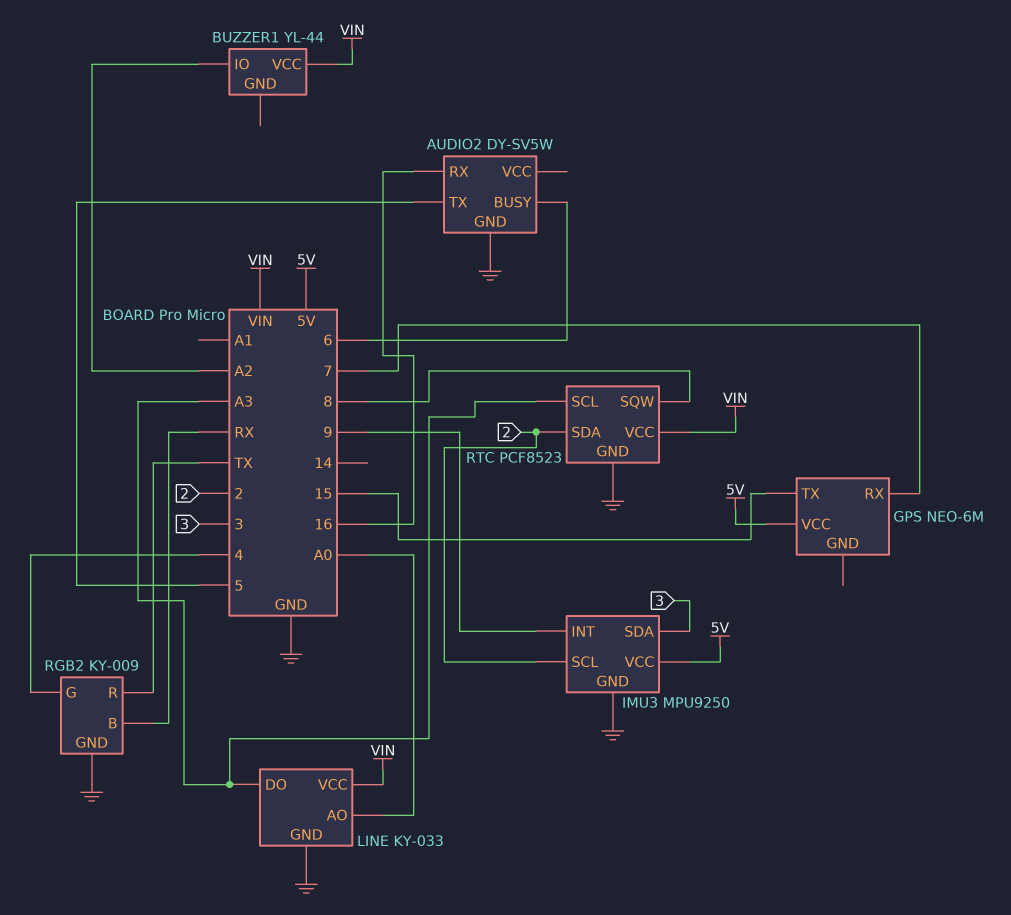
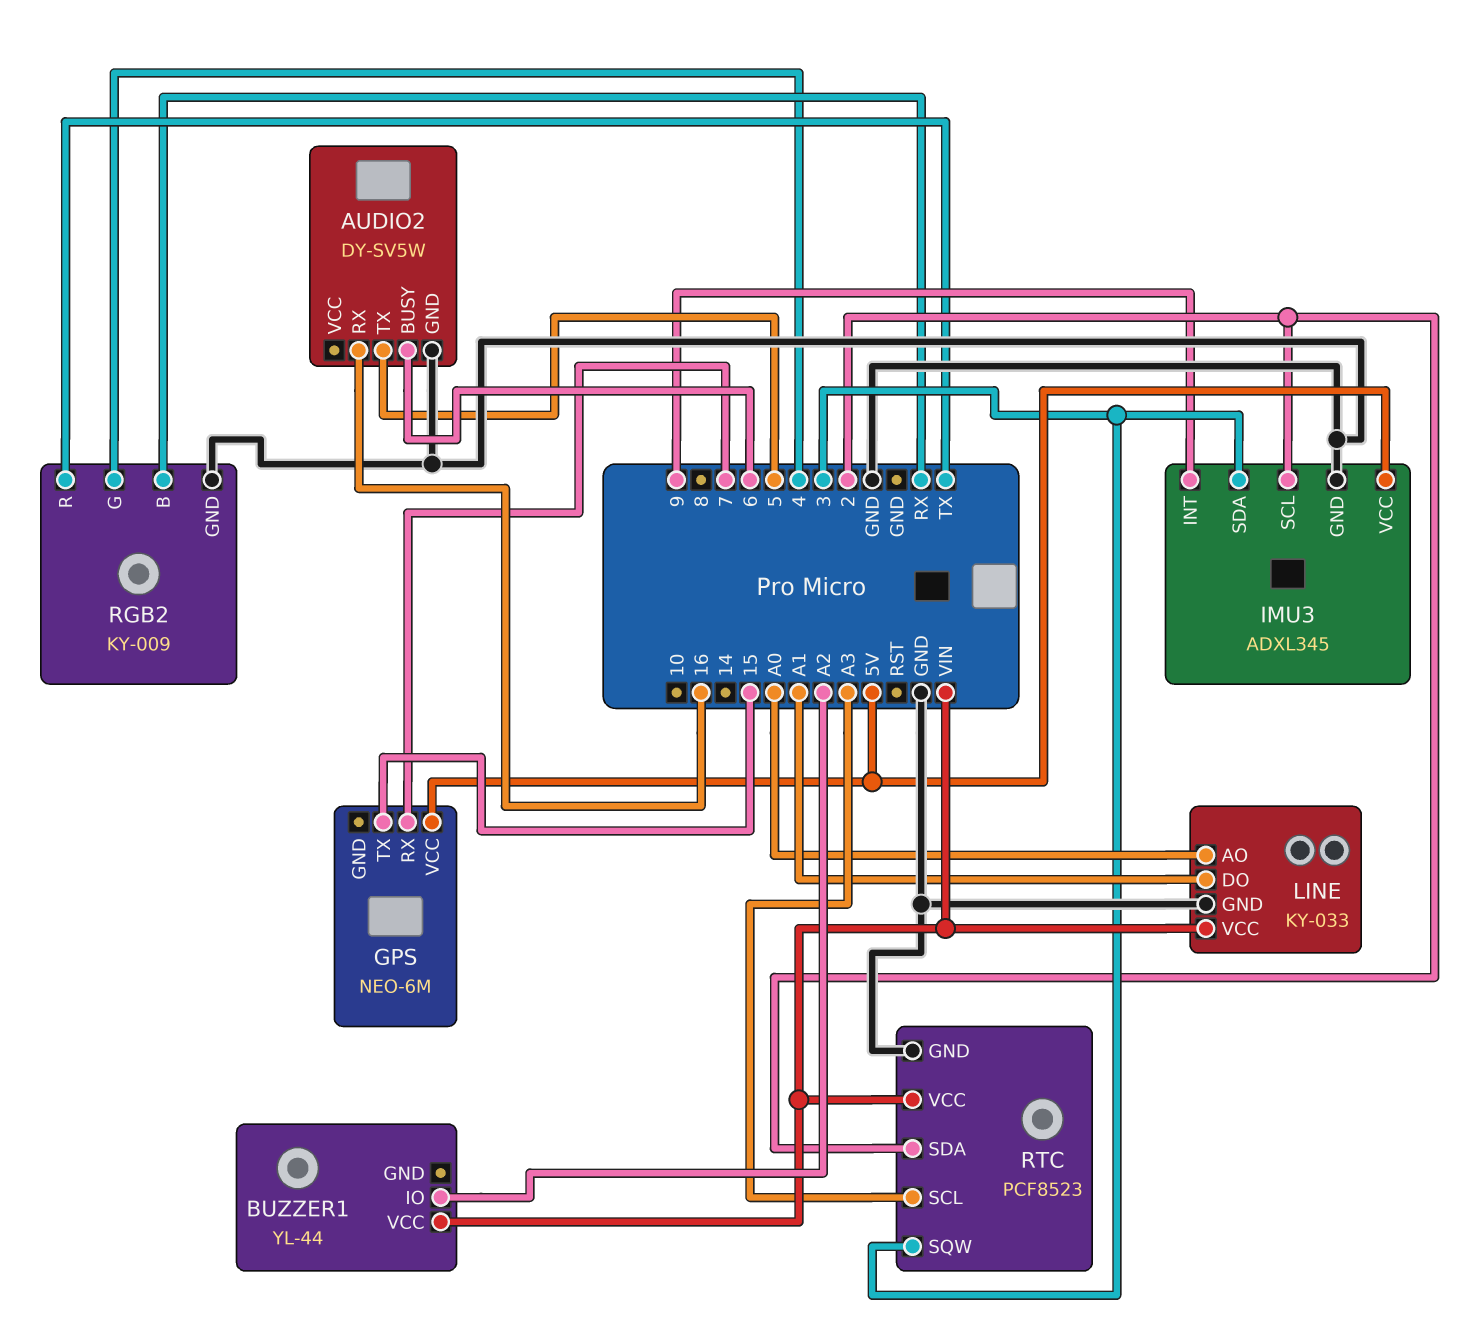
IMU3: MPU9250 -> ADXL345
LINE pin DO: A3 -> A1
RTC pin SQW: 8 -> 3

